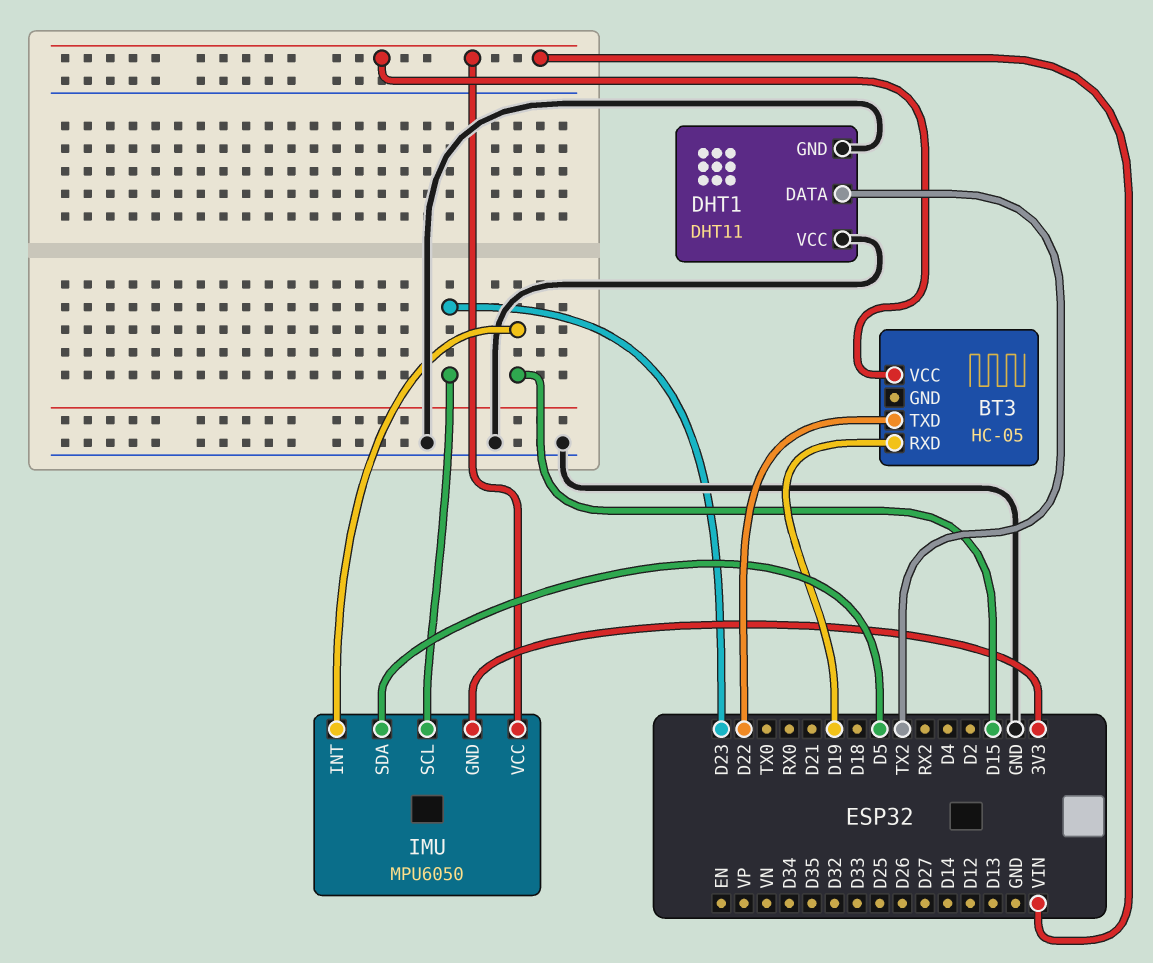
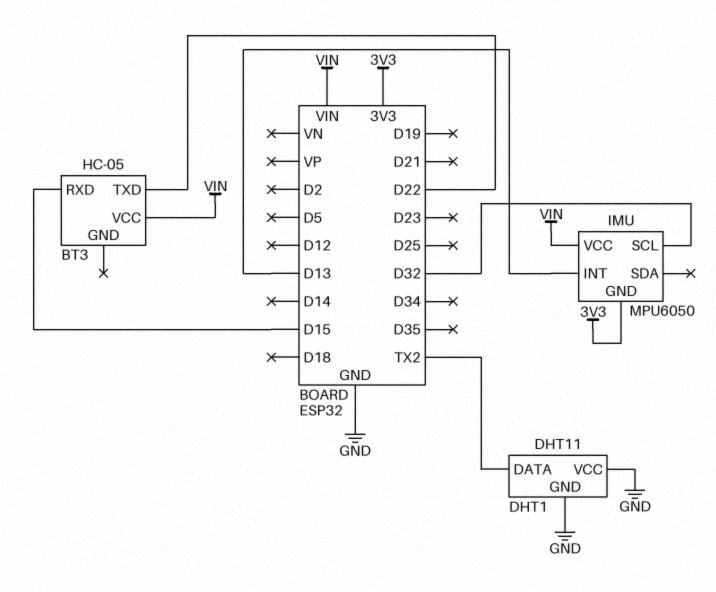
BT3 pin RXD: D19 -> D15
IMU pin INT: D15 -> D13
IMU pin SCL: D23 -> D32
IMU pin SDA: D5 -> none

